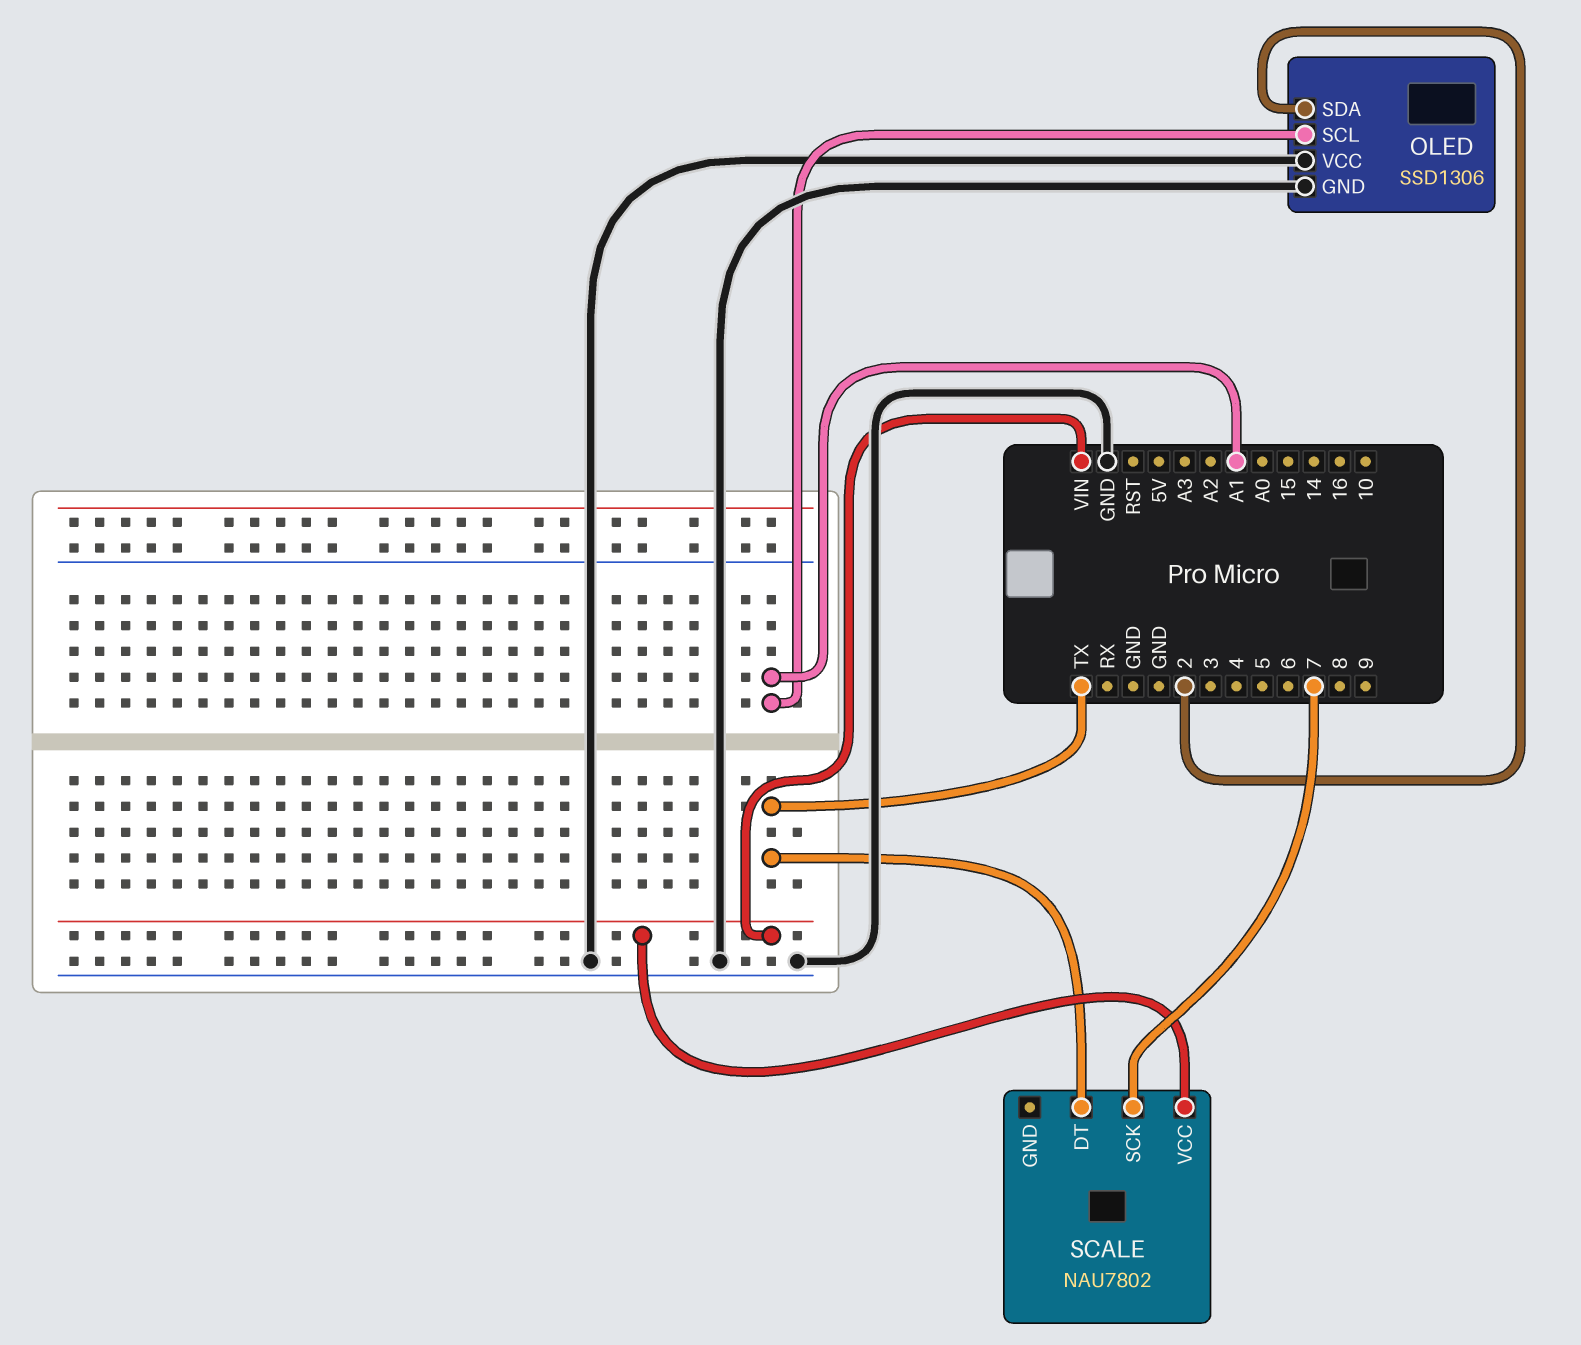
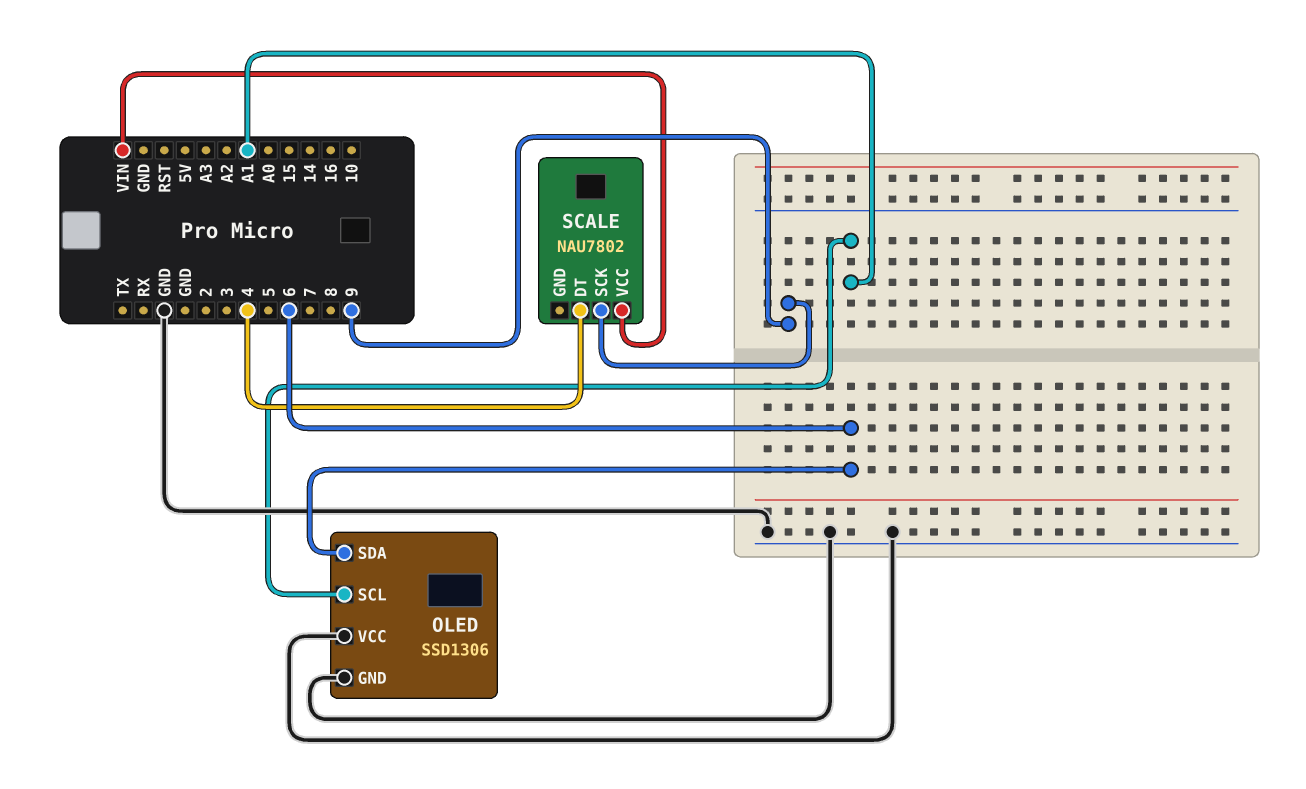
OLED pin SDA: 2 -> 6
SCALE pin DT: TX -> 4
SCALE pin SCK: 7 -> 9

